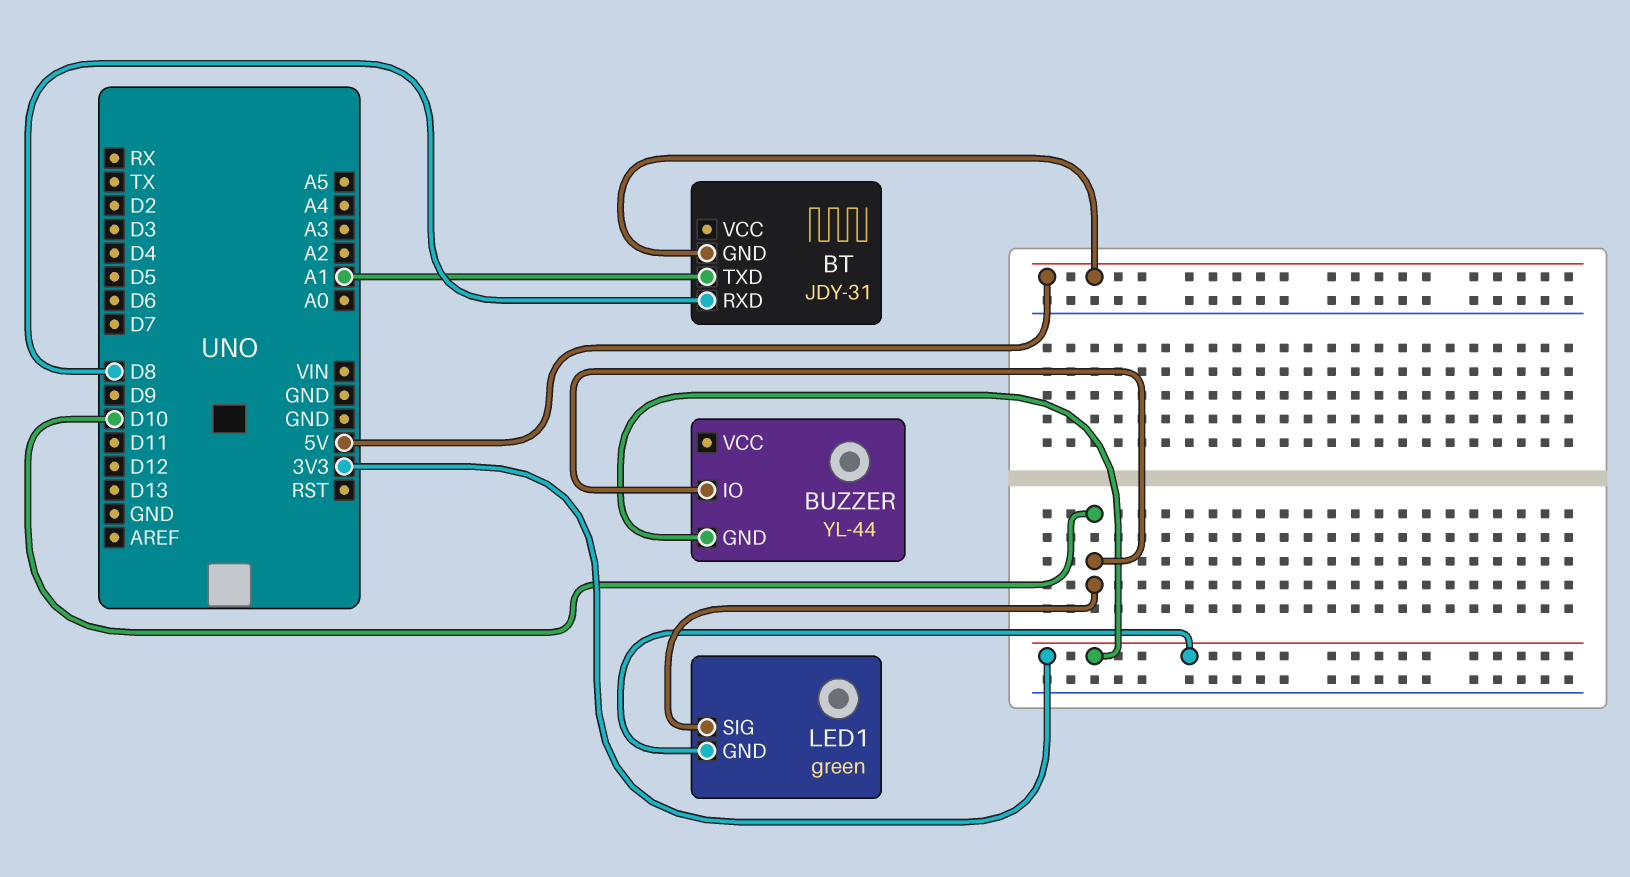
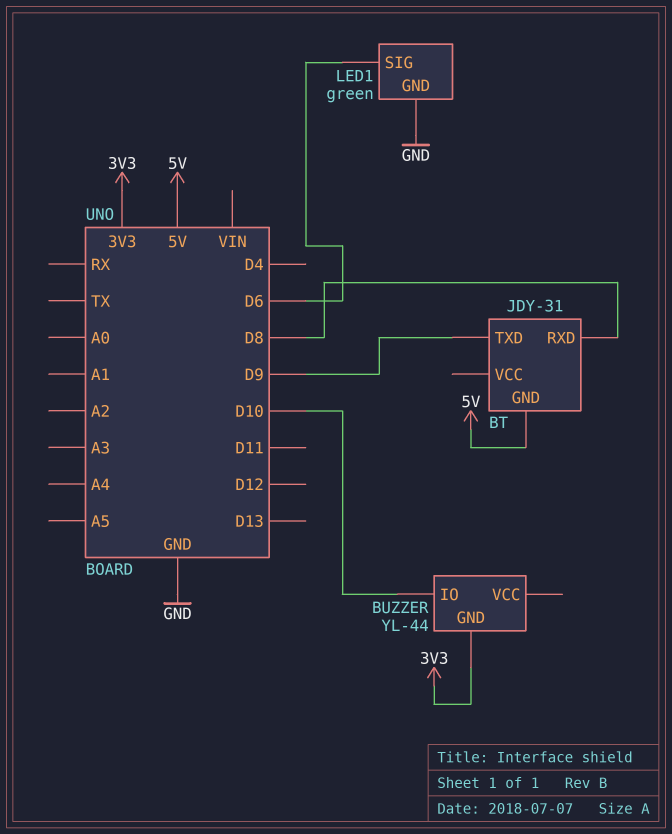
BT pin TXD: A1 -> D9
LED1 pin GND: 3V3 -> GND
LED1 pin SIG: D10 -> D6

